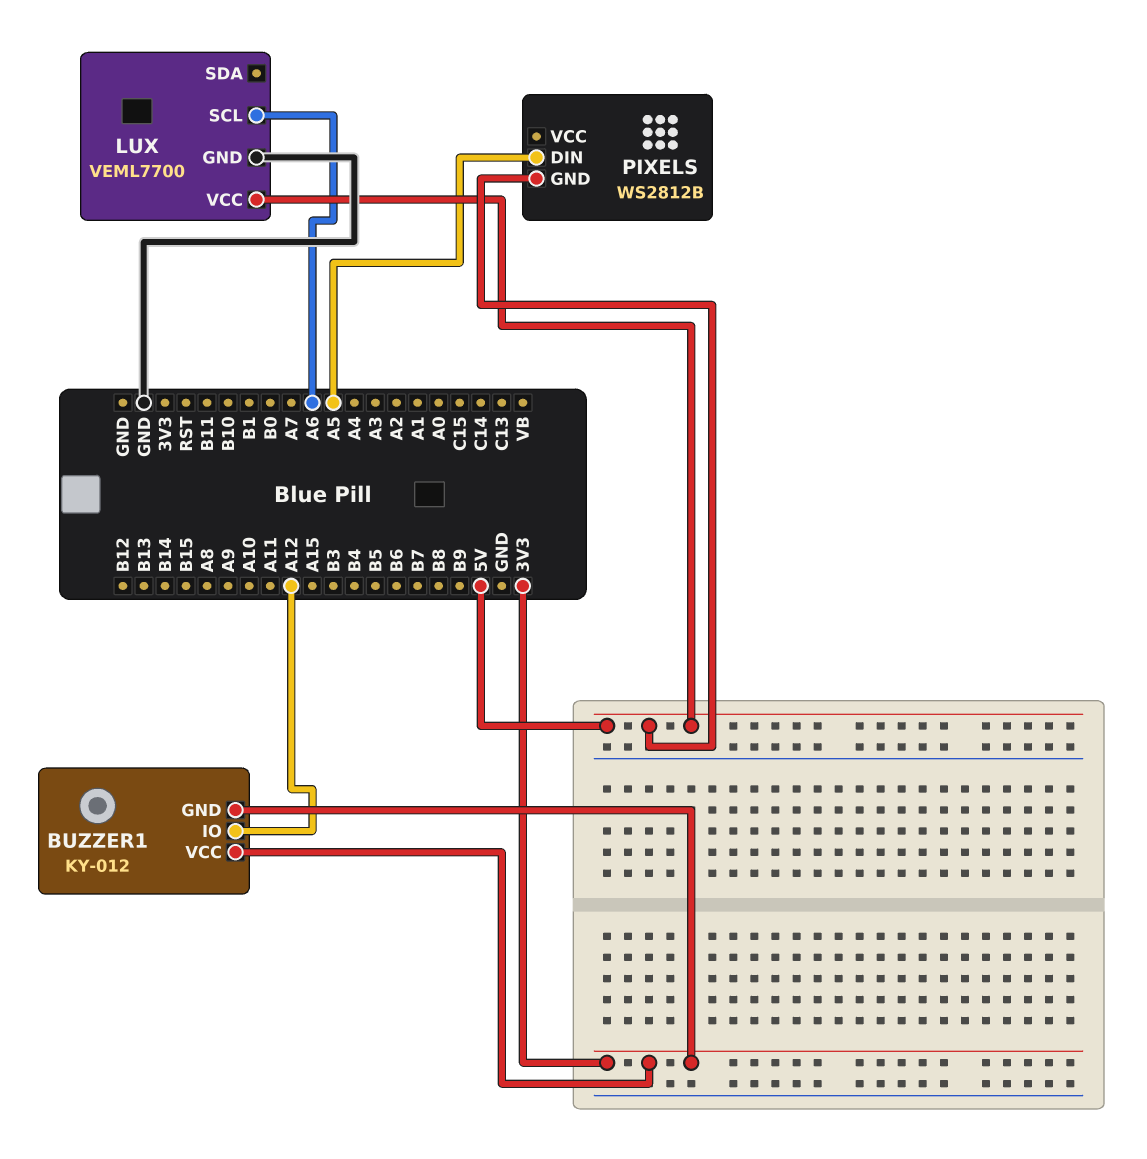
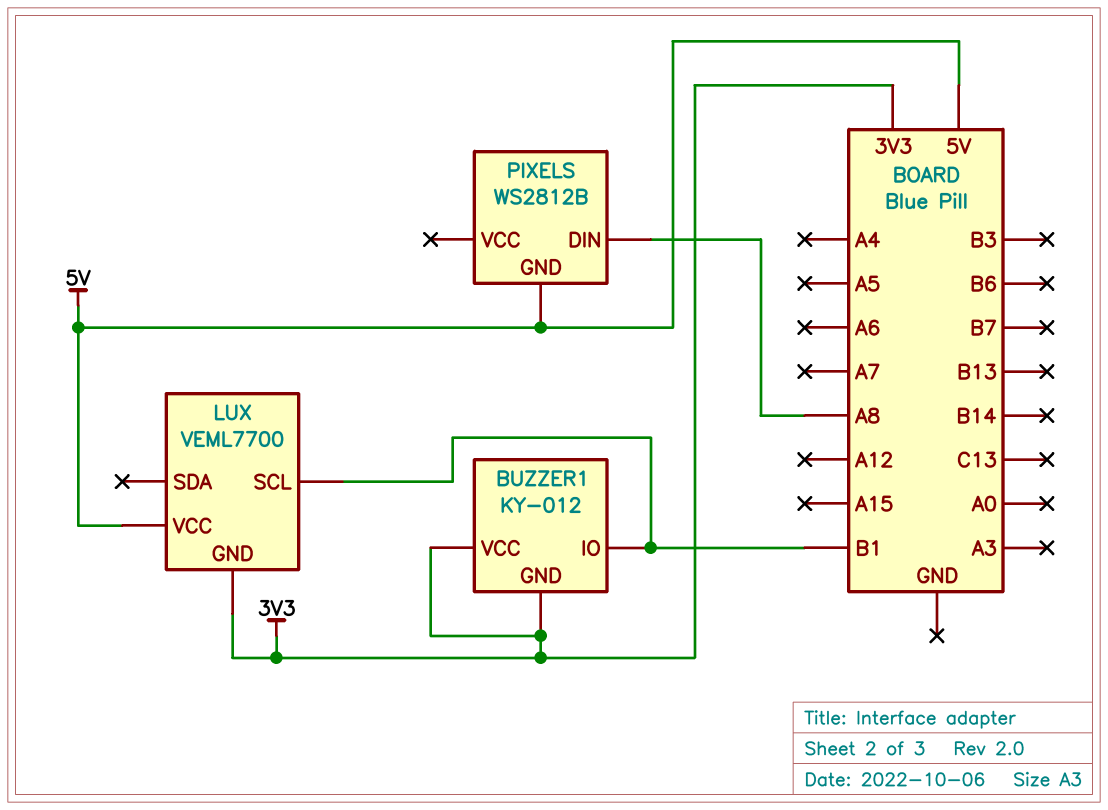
BUZZER1 pin IO: A12 -> B1
LUX pin GND: GND -> 3V3
LUX pin SCL: A6 -> B1
PIXELS pin DIN: A5 -> A8

